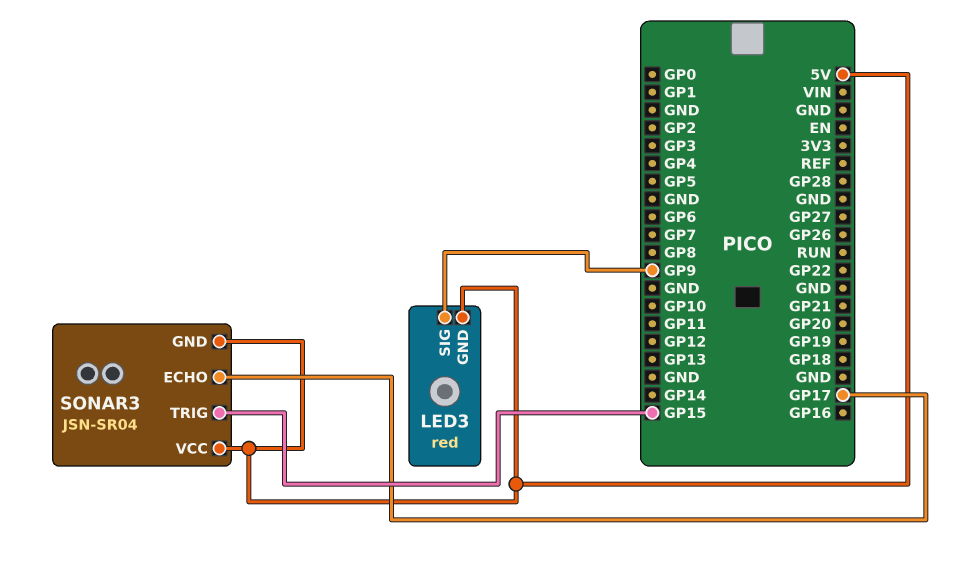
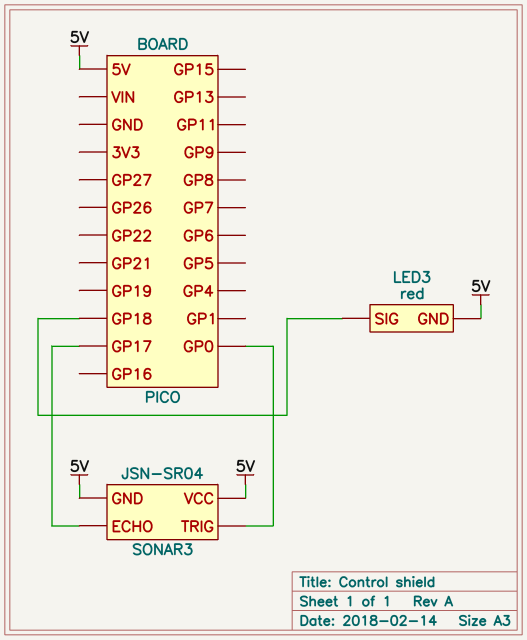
LED3 pin SIG: GP9 -> GP18
SONAR3 pin TRIG: GP15 -> GP0

